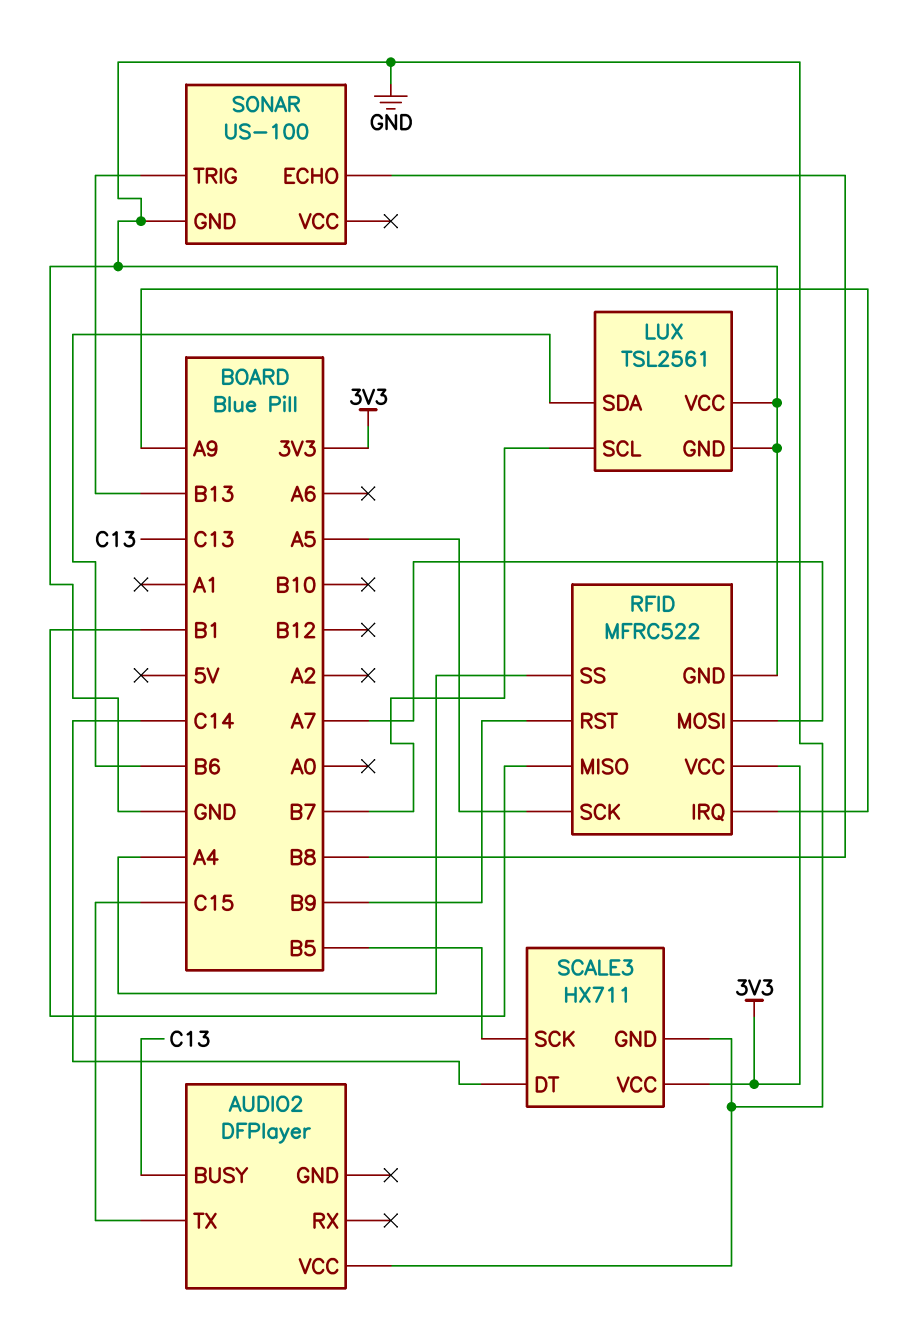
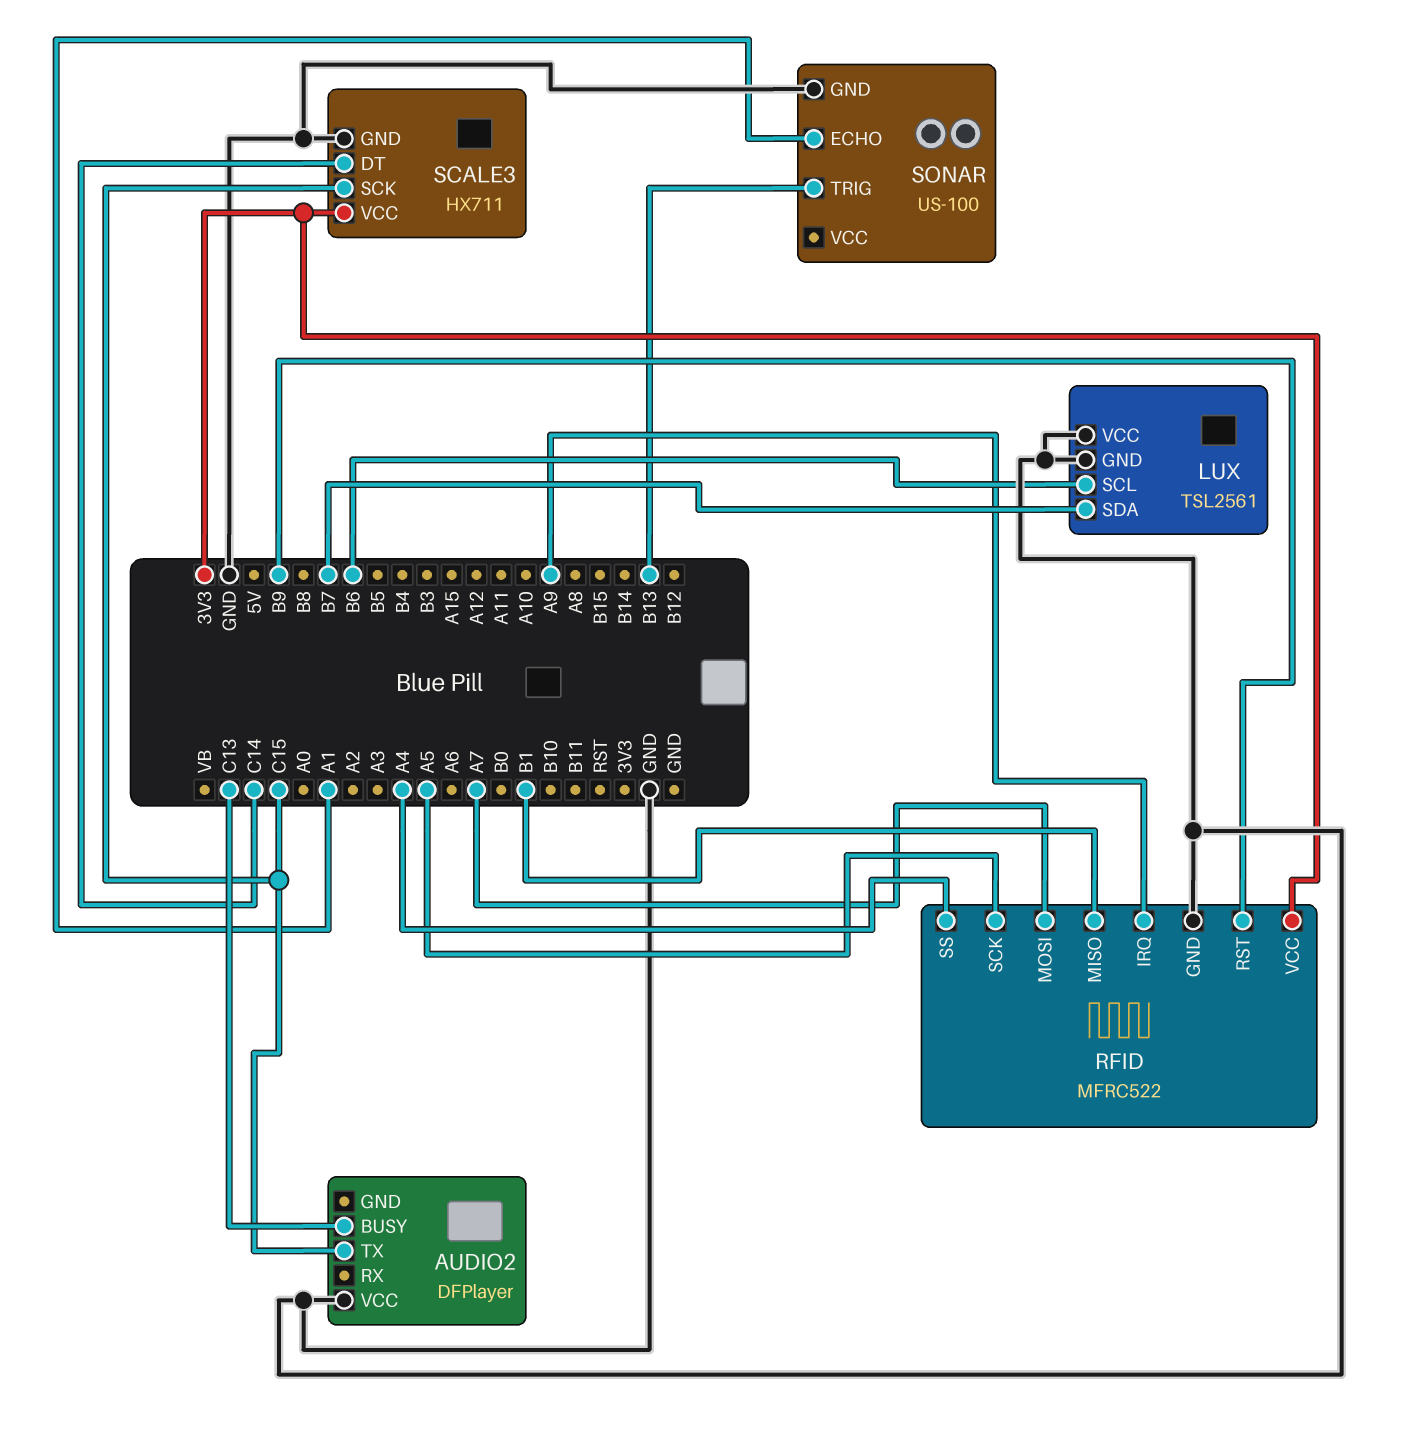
LUX pin SCL: B7 -> B6
LUX pin SDA: B6 -> B7
SCALE3 pin SCK: B5 -> C15
SONAR pin ECHO: B8 -> A1

